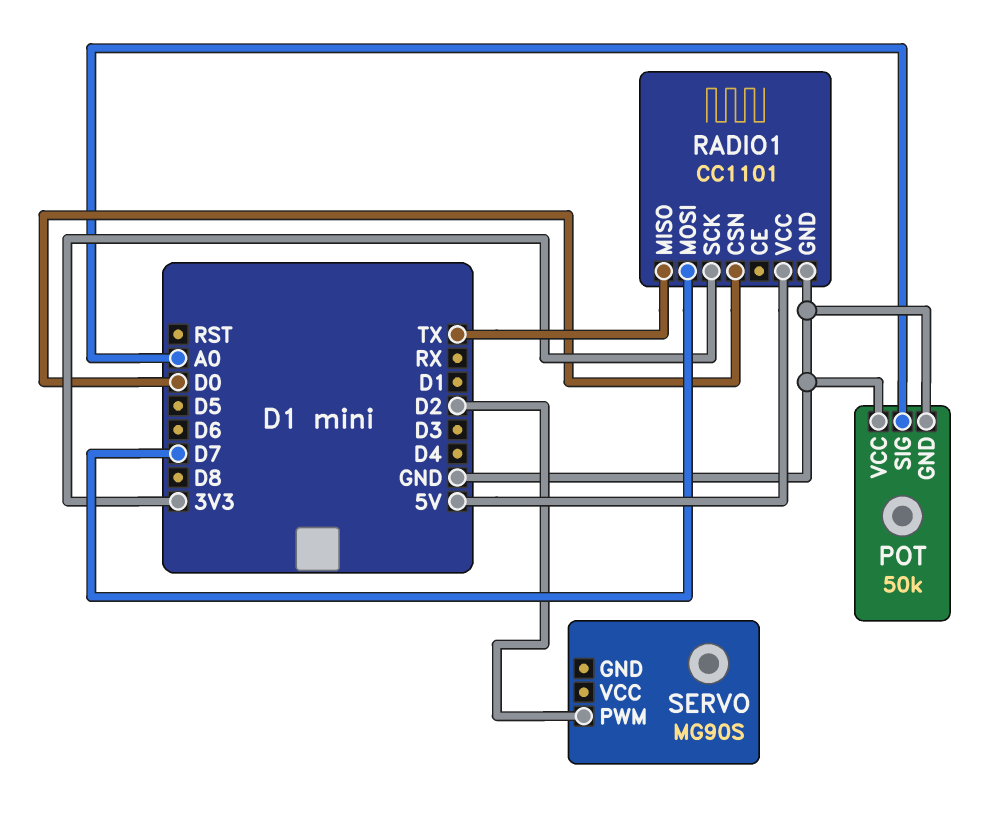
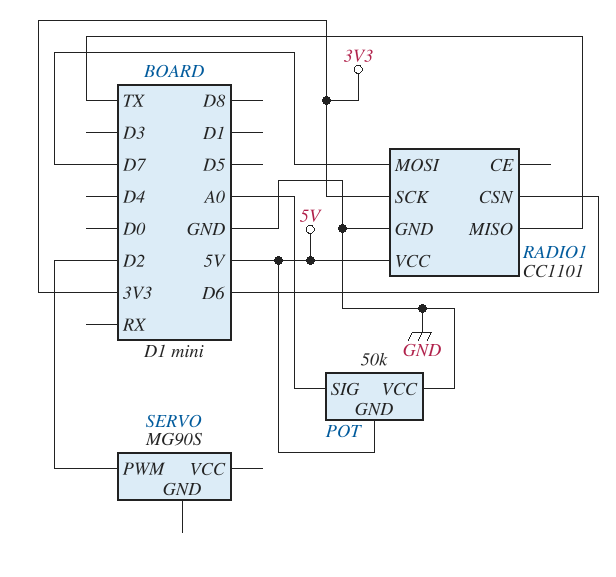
POT pin GND: GND -> 5V
RADIO1 pin CSN: D0 -> D6

